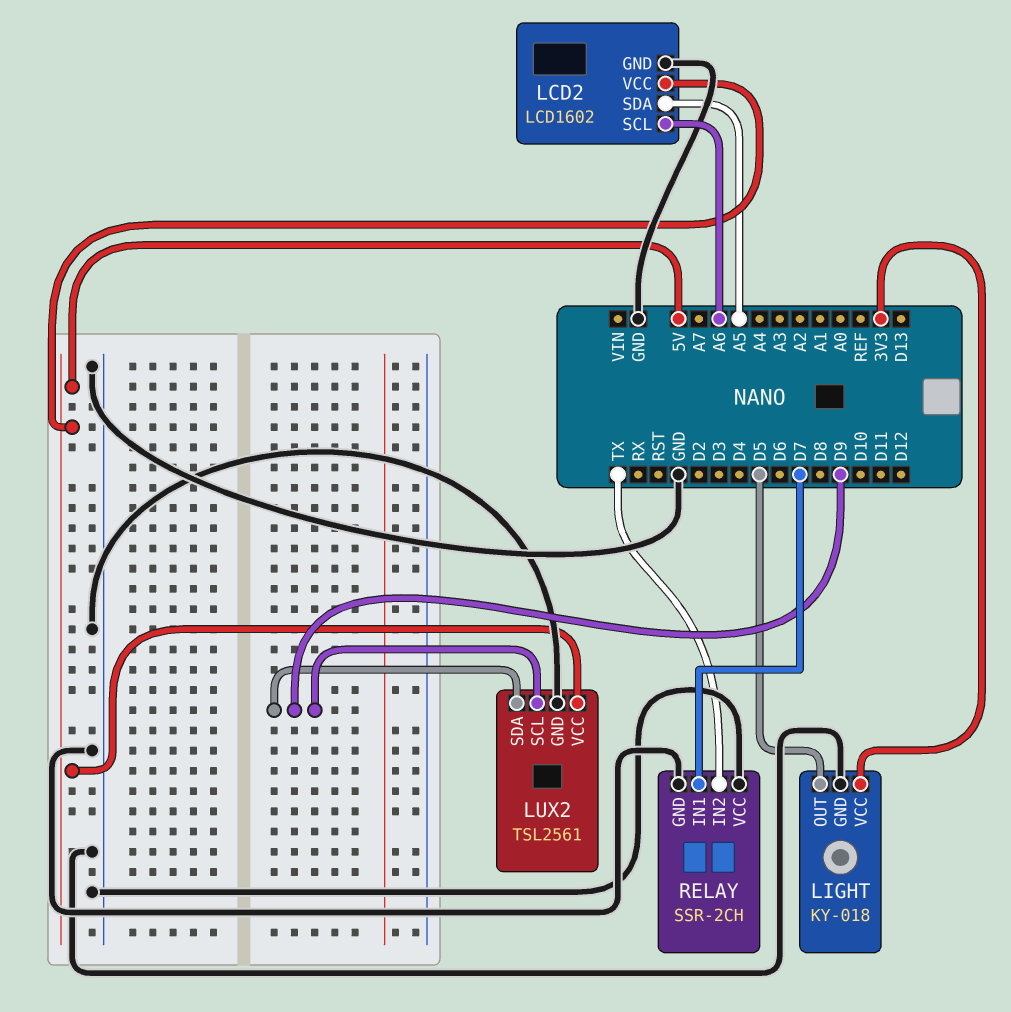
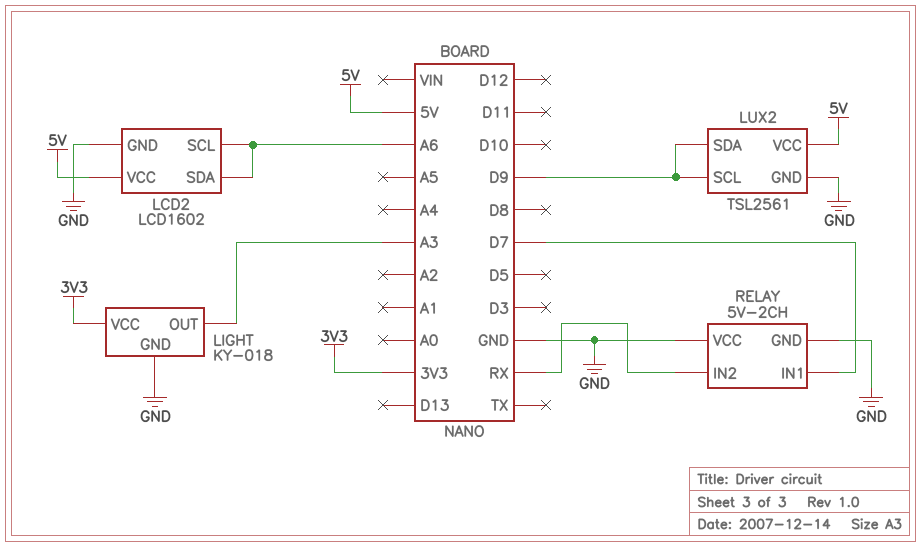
LCD2 pin SDA: A5 -> A6
LIGHT pin OUT: D5 -> A3
RELAY: SSR-2CH -> 5V-2CH
RELAY pin IN2: TX -> RX

